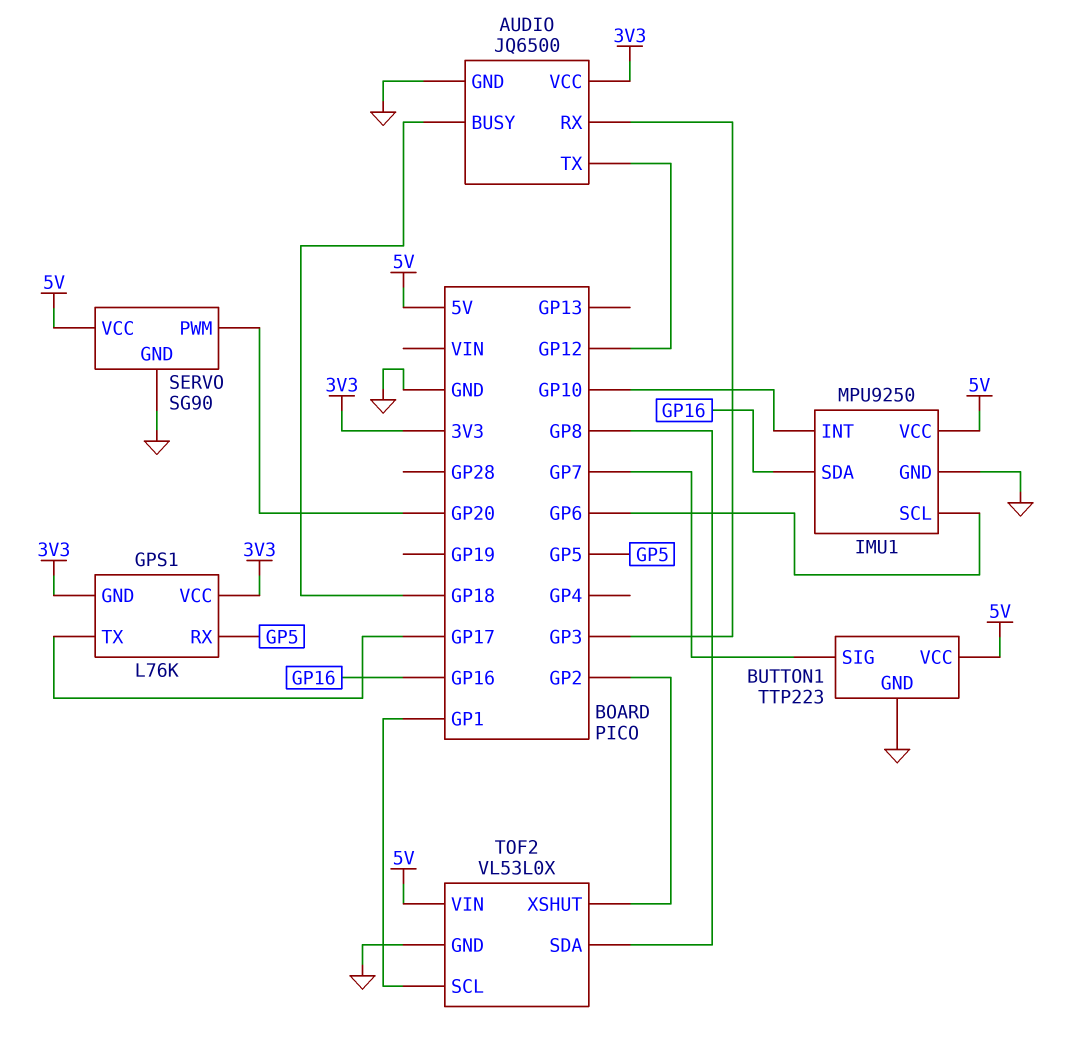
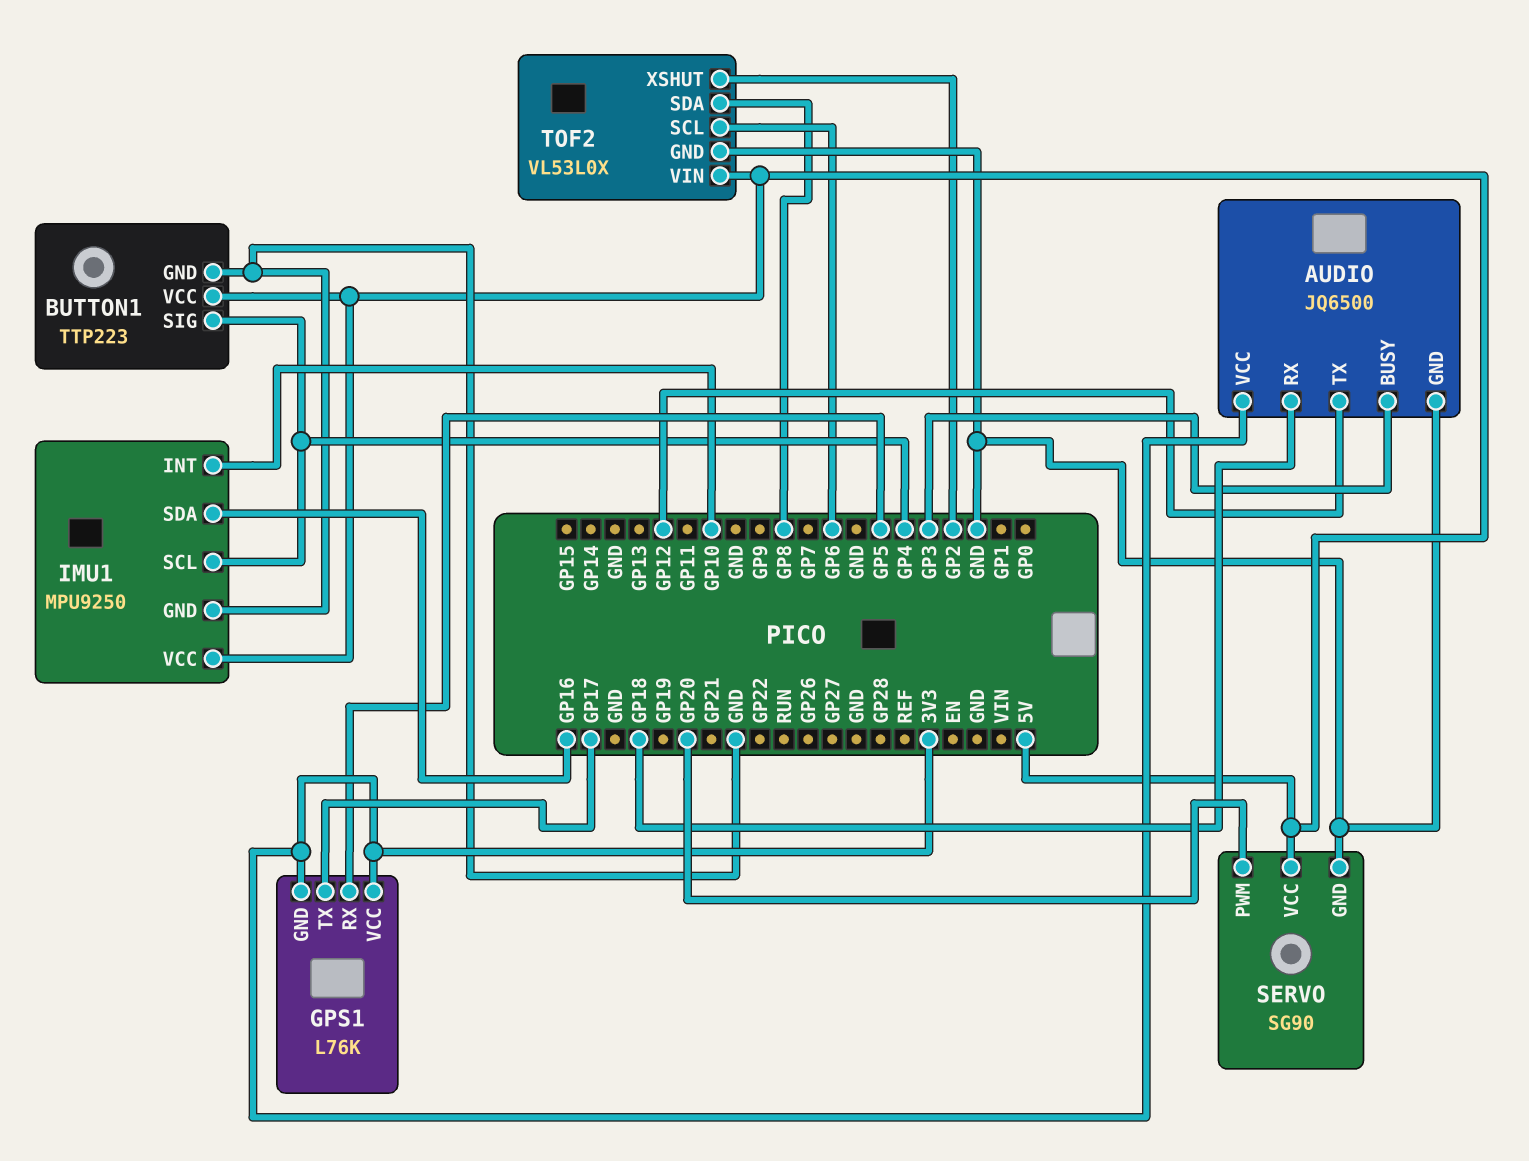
AUDIO pin BUSY: GP18 -> GP3
AUDIO pin RX: GP3 -> GP18
BUTTON1 pin SIG: GP7 -> GP4
IMU1 pin SCL: GP6 -> GP4
TOF2 pin SCL: GP1 -> GP6

